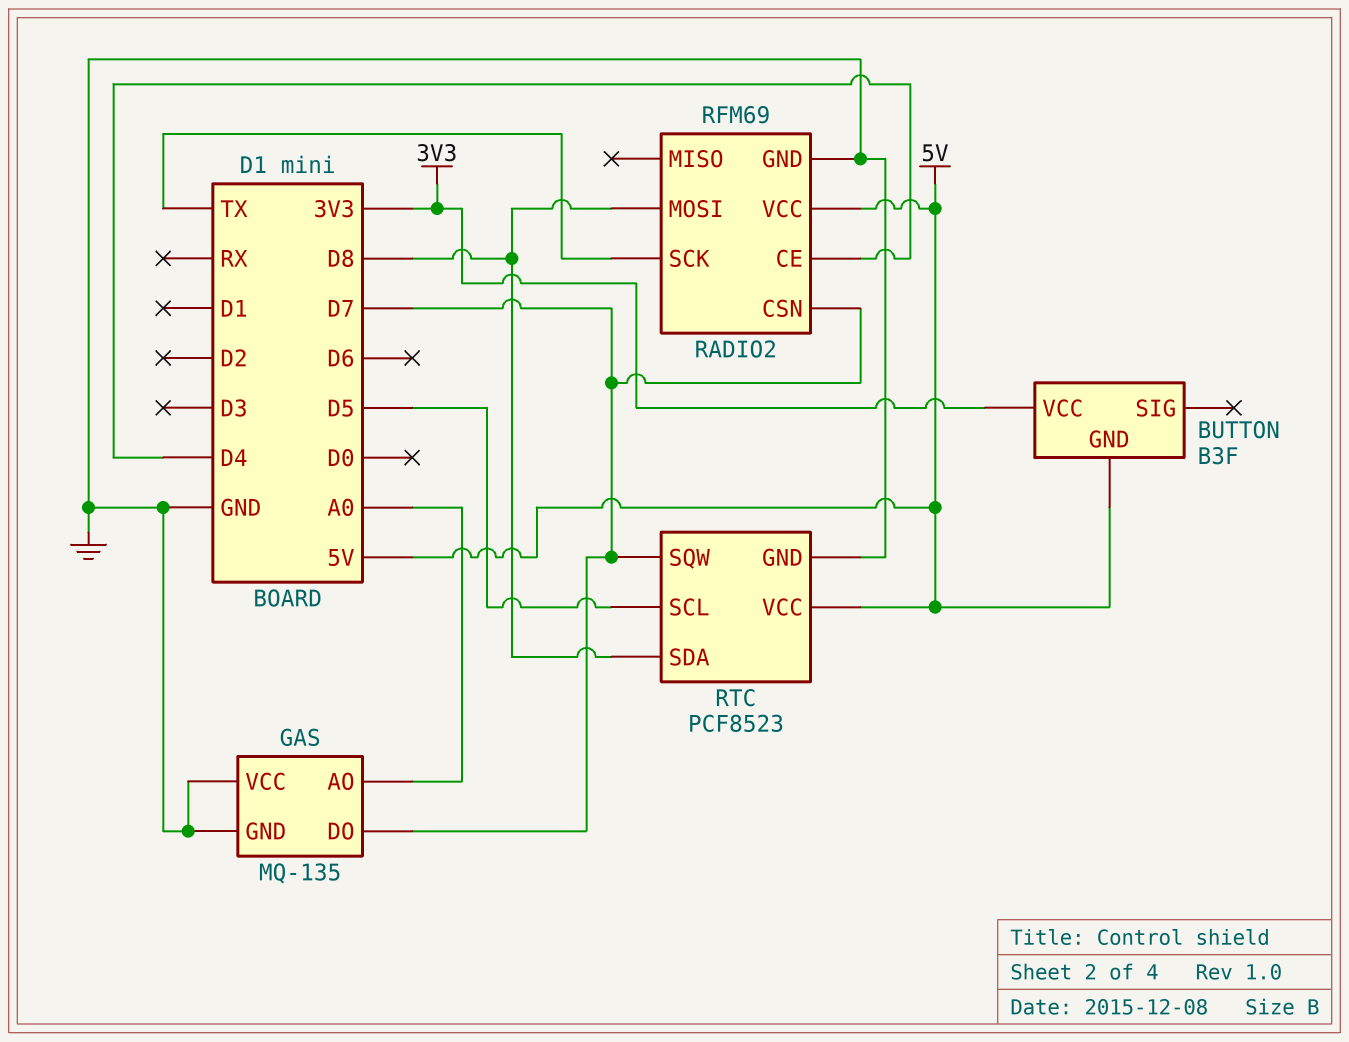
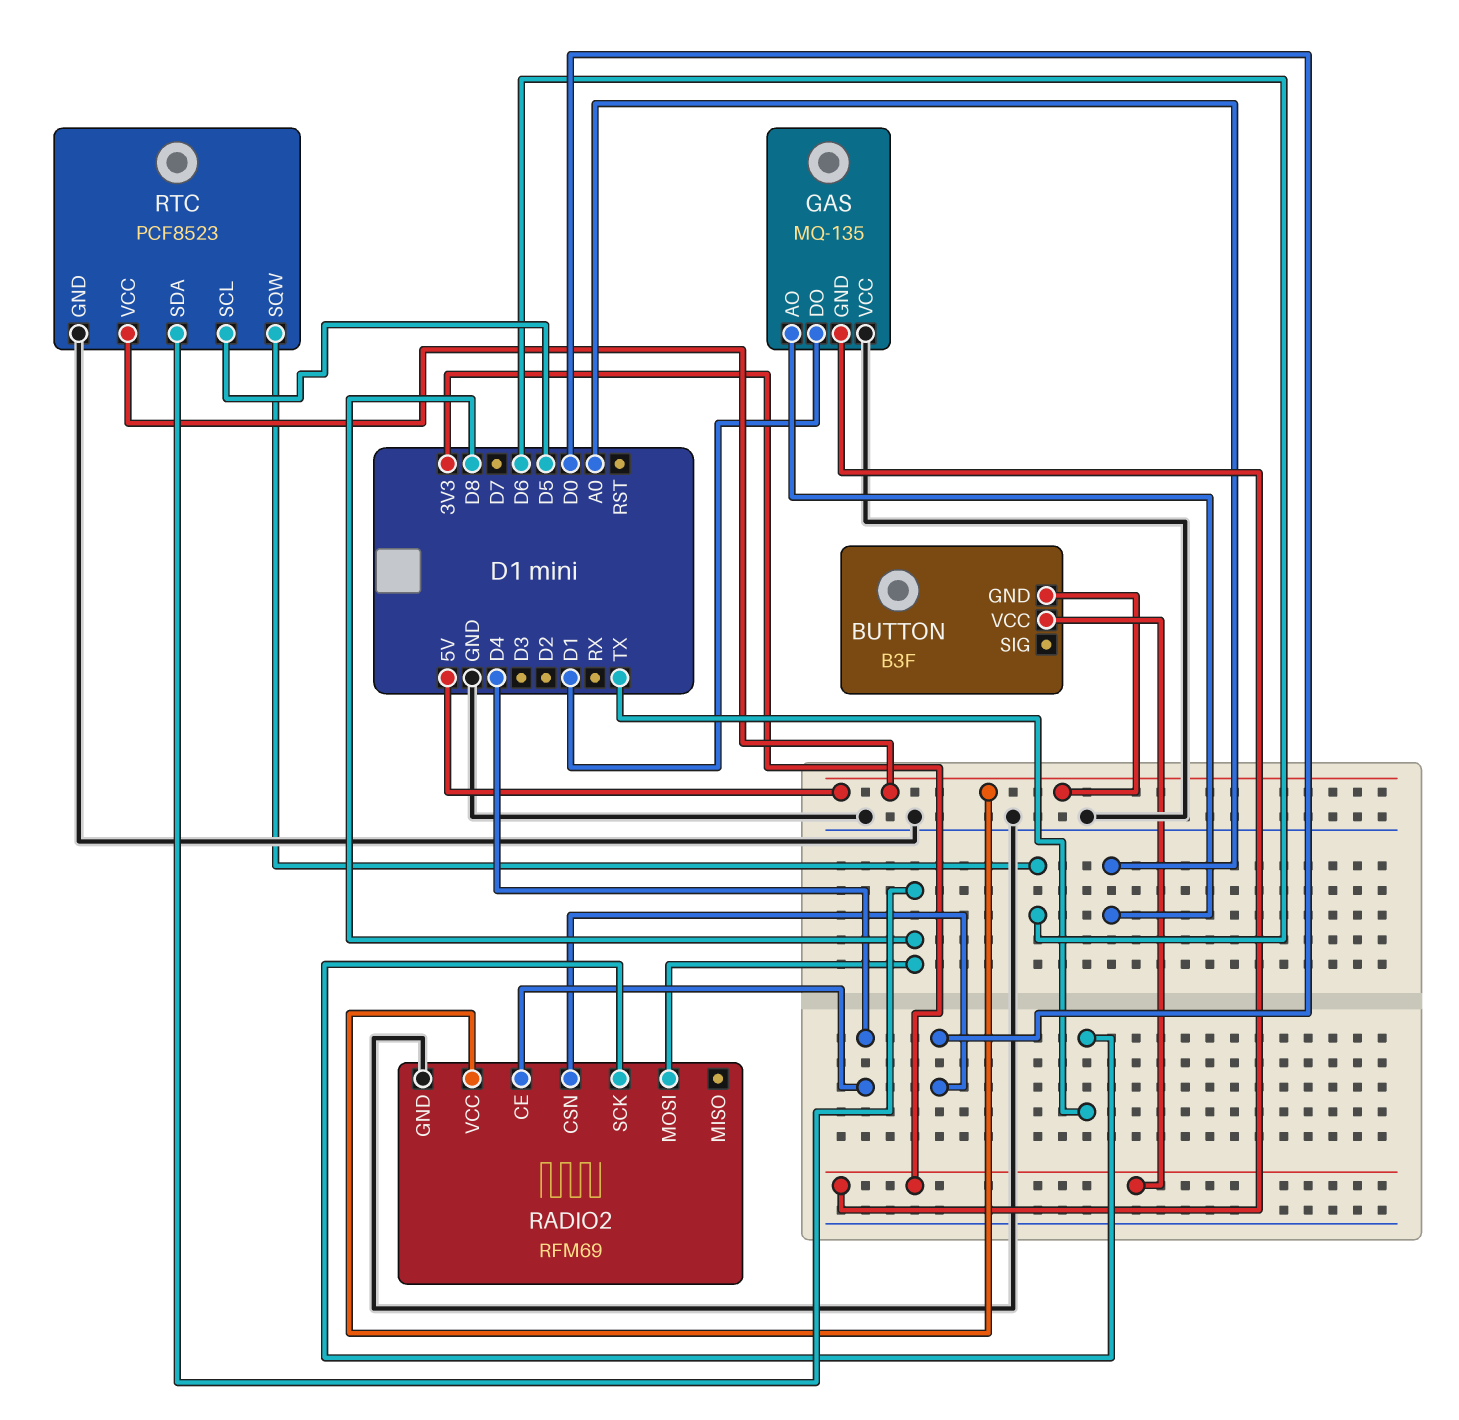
GAS pin DO: D7 -> D1
GAS pin GND: GND -> 3V3
RADIO2 pin CSN: D7 -> D0
RTC pin SQW: D7 -> D6

